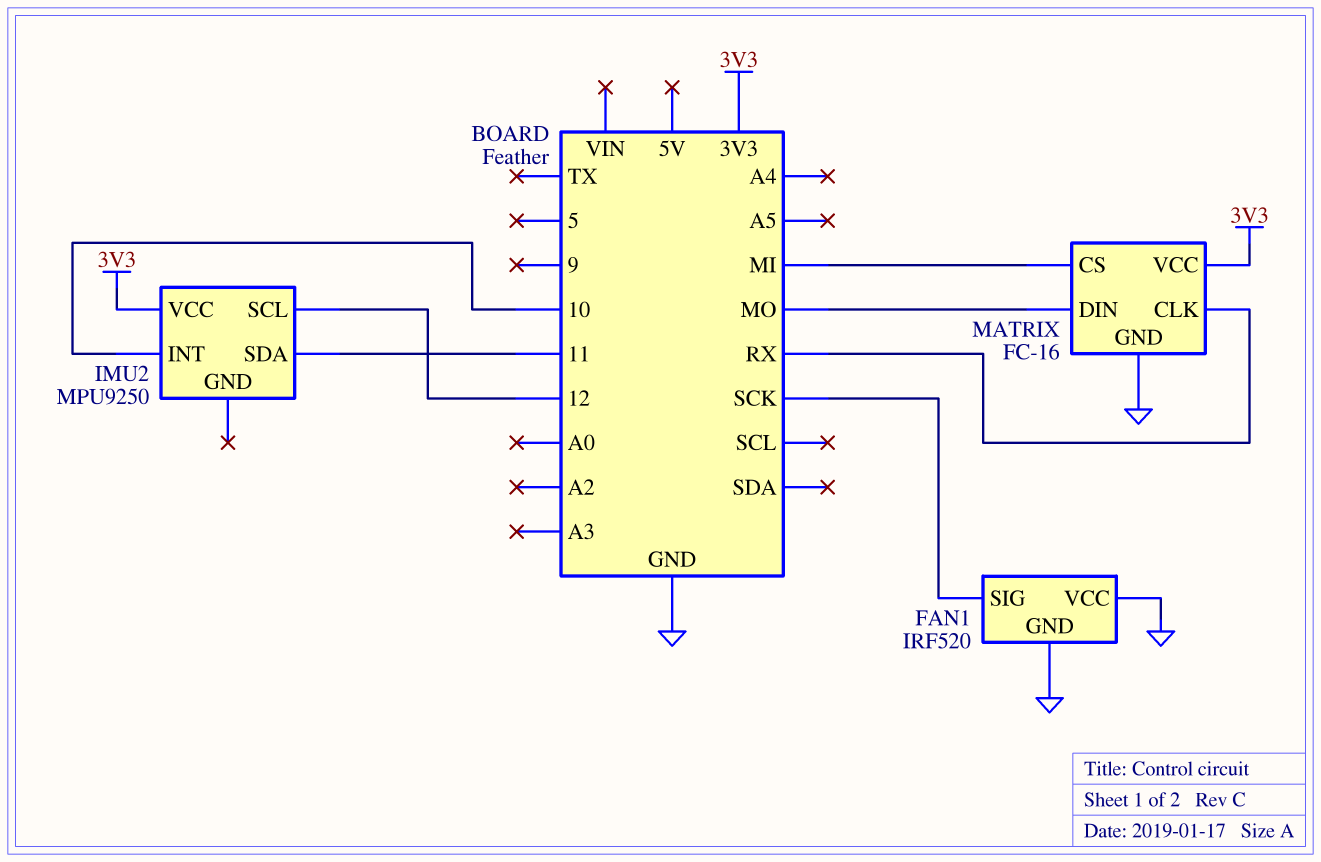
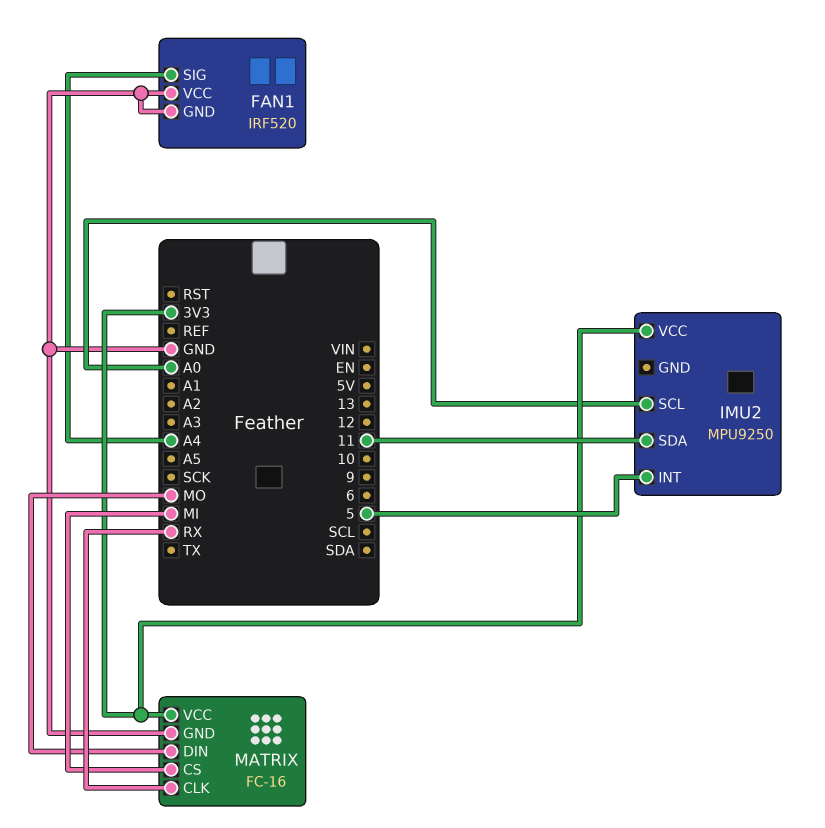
FAN1 pin SIG: SCK -> A4
IMU2 pin INT: 10 -> 5
IMU2 pin SCL: 12 -> A0

